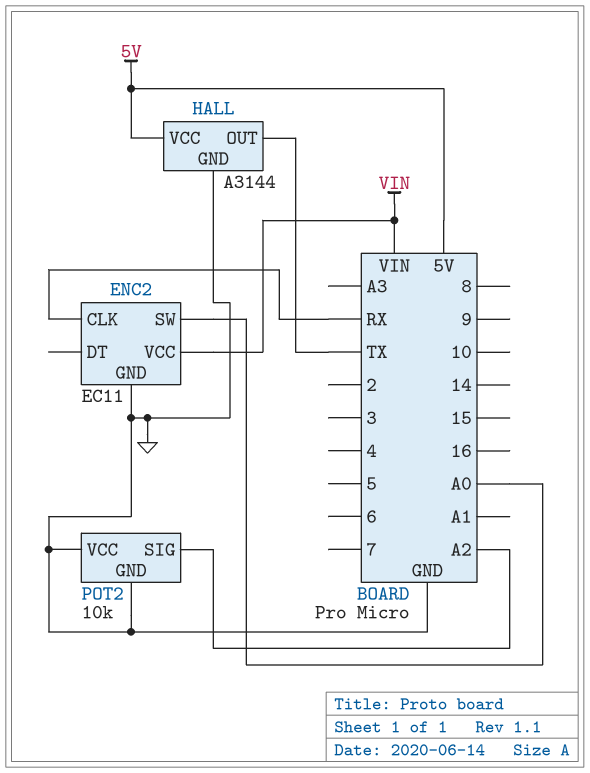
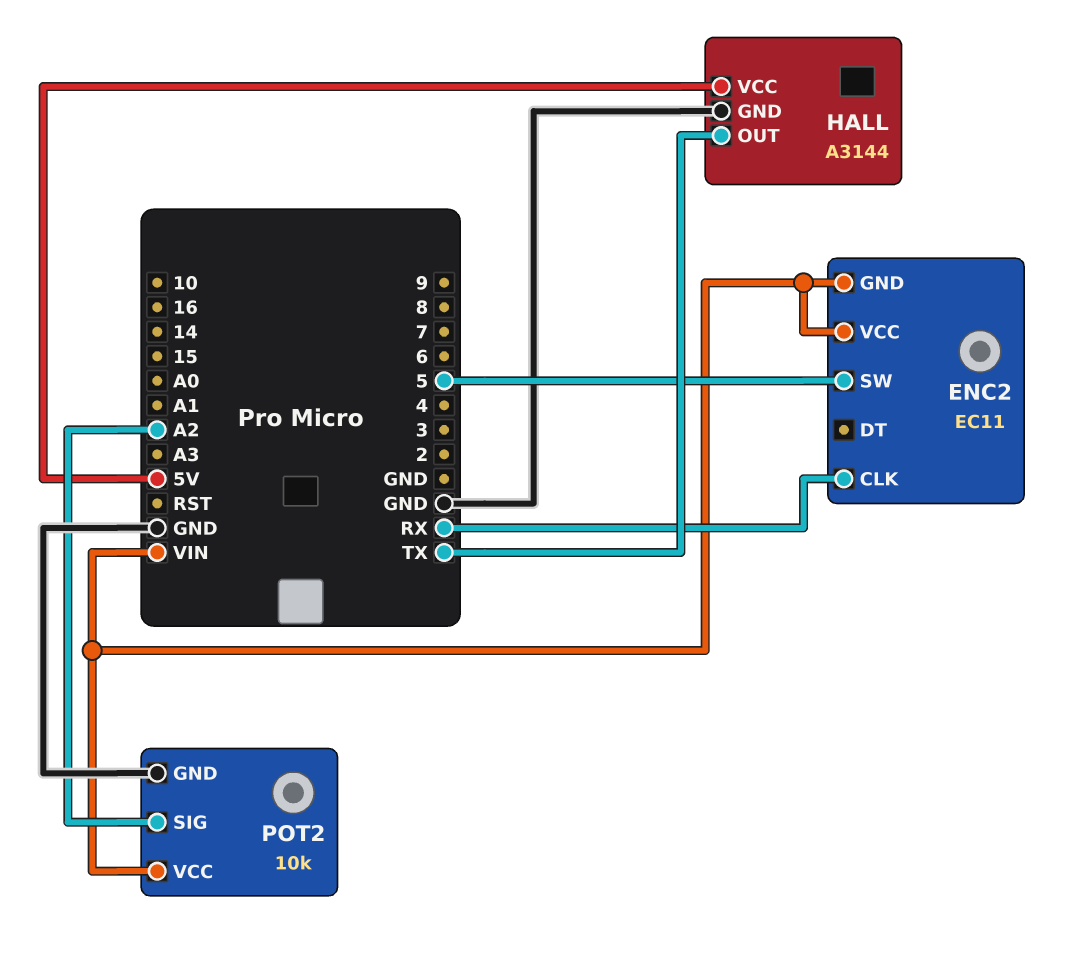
ENC2 pin GND: GND -> VIN
ENC2 pin SW: A0 -> 5
POT2 pin VCC: GND -> VIN

